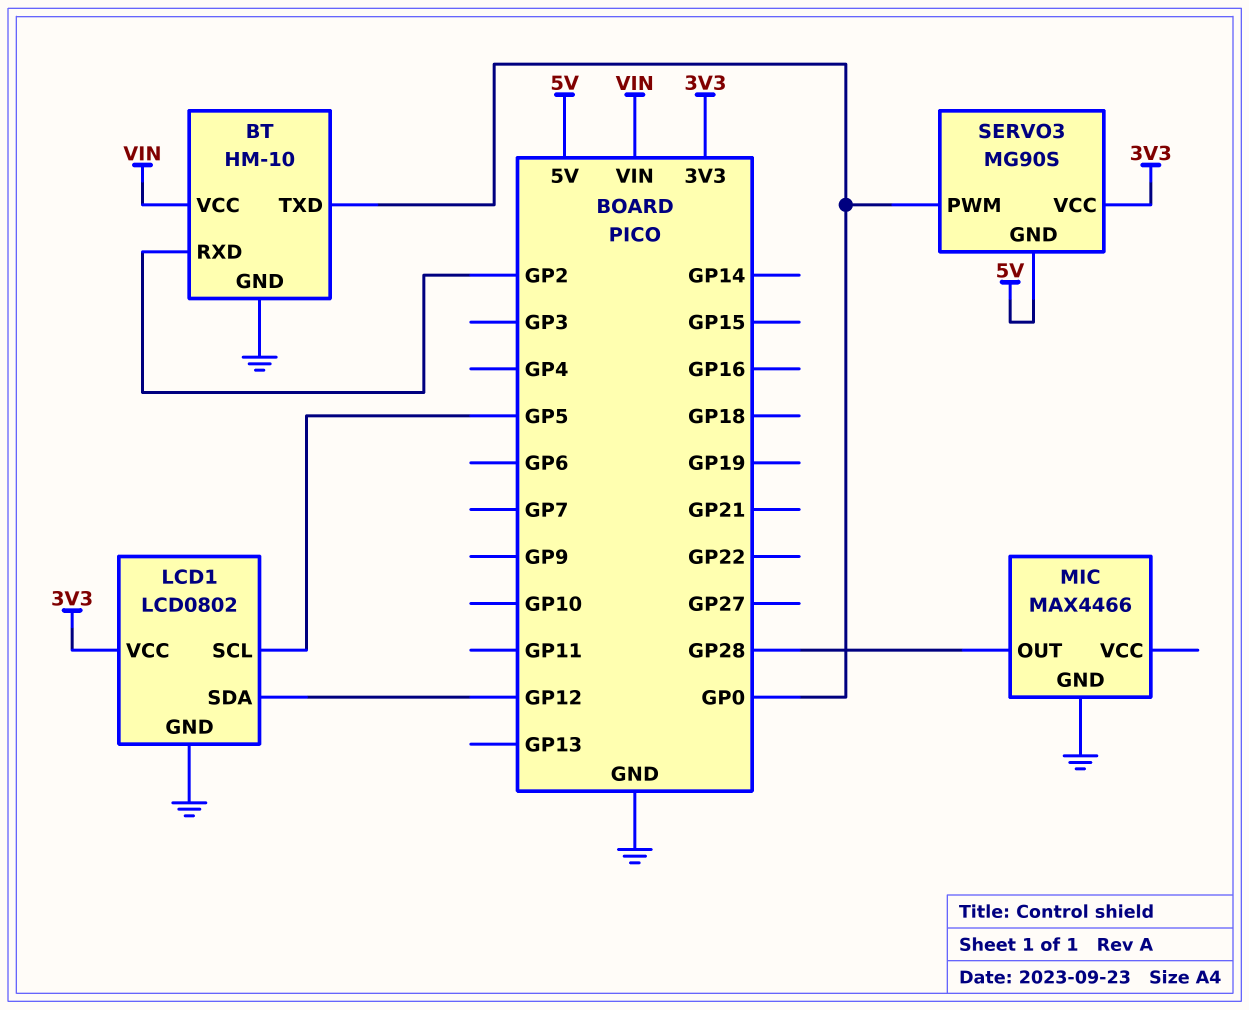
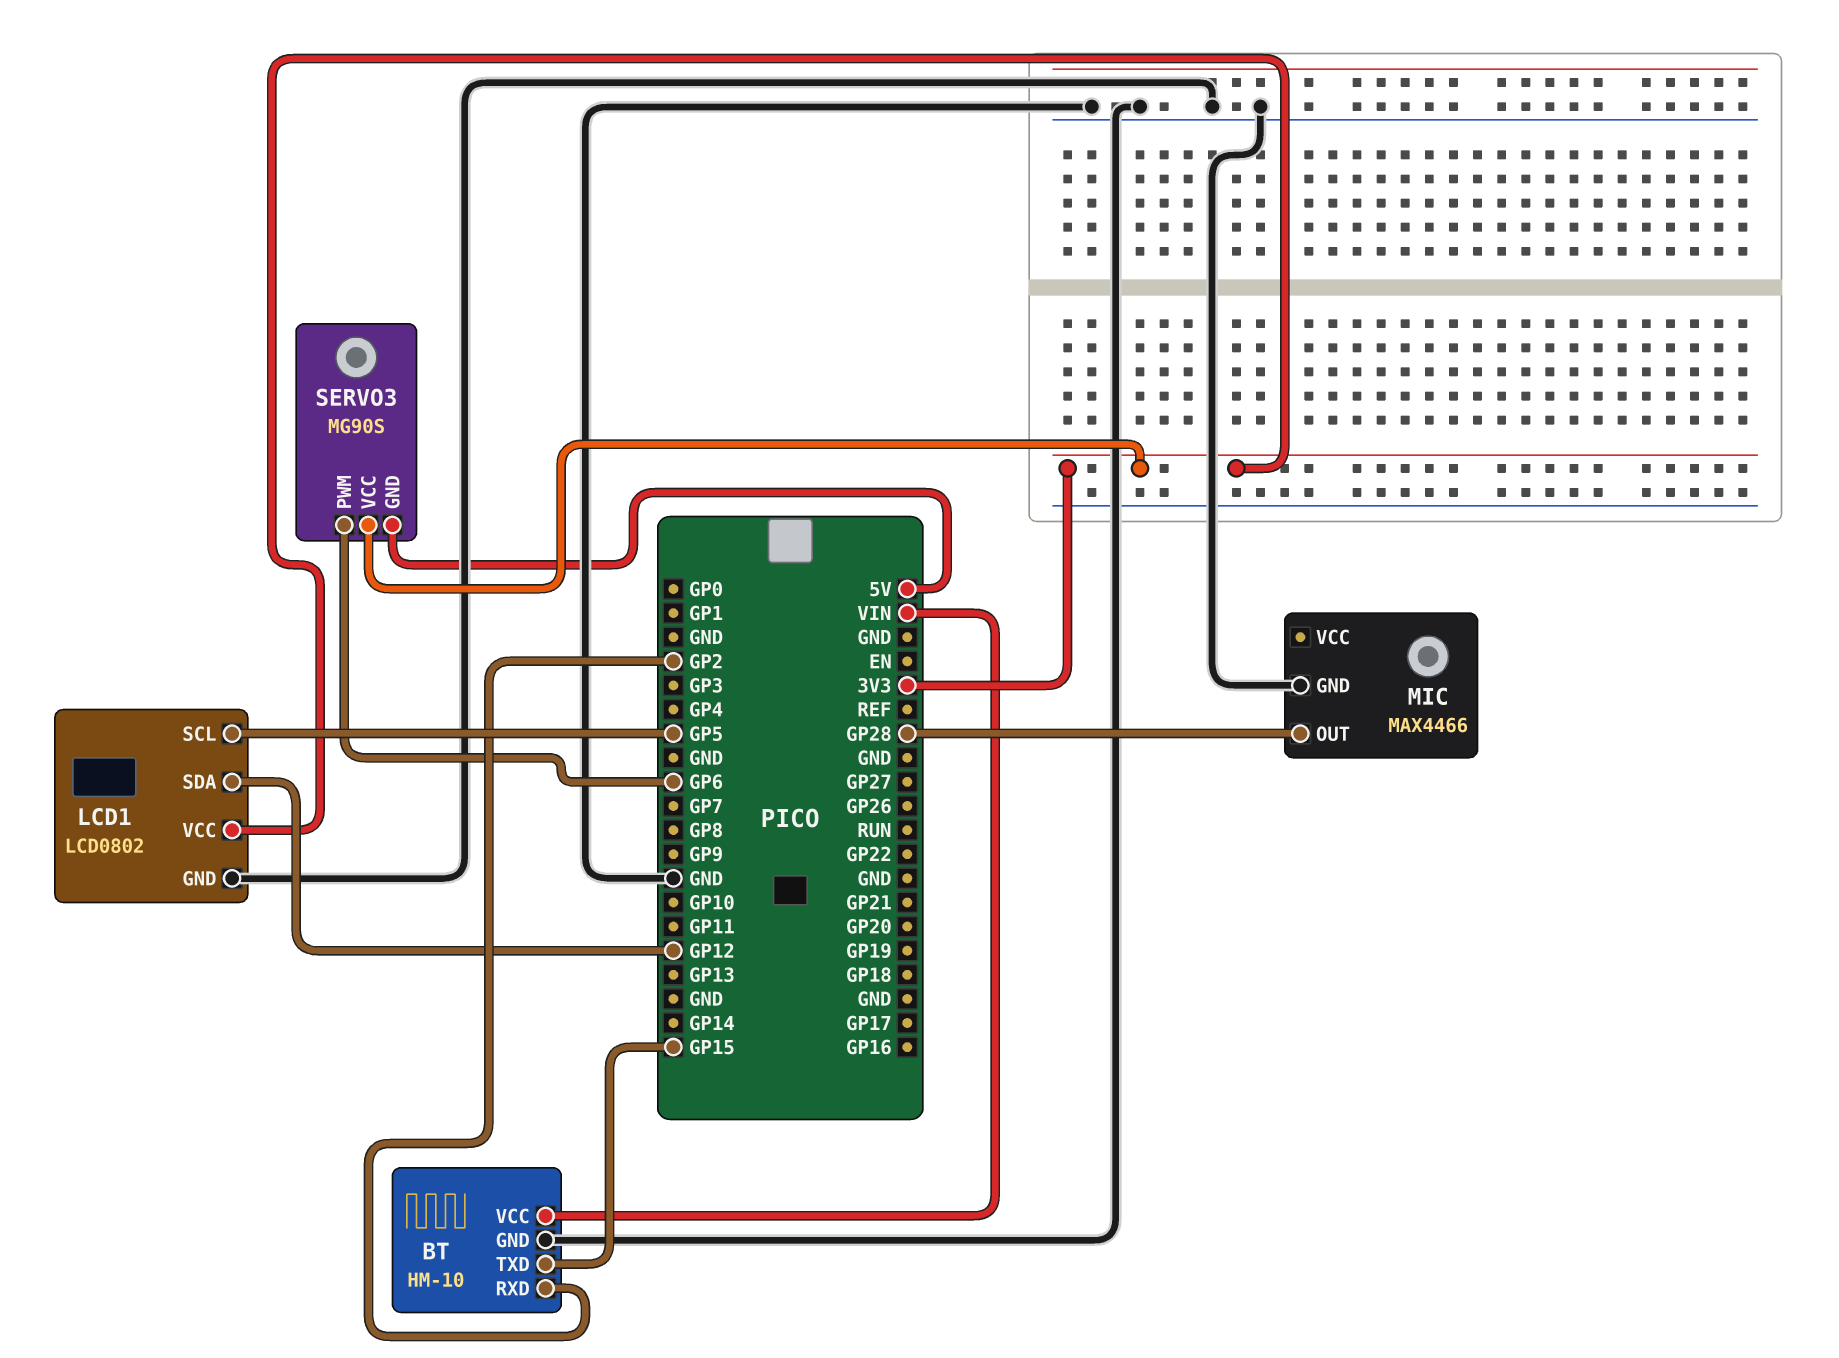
BT pin TXD: GP0 -> GP15
SERVO3 pin PWM: GP0 -> GP6

